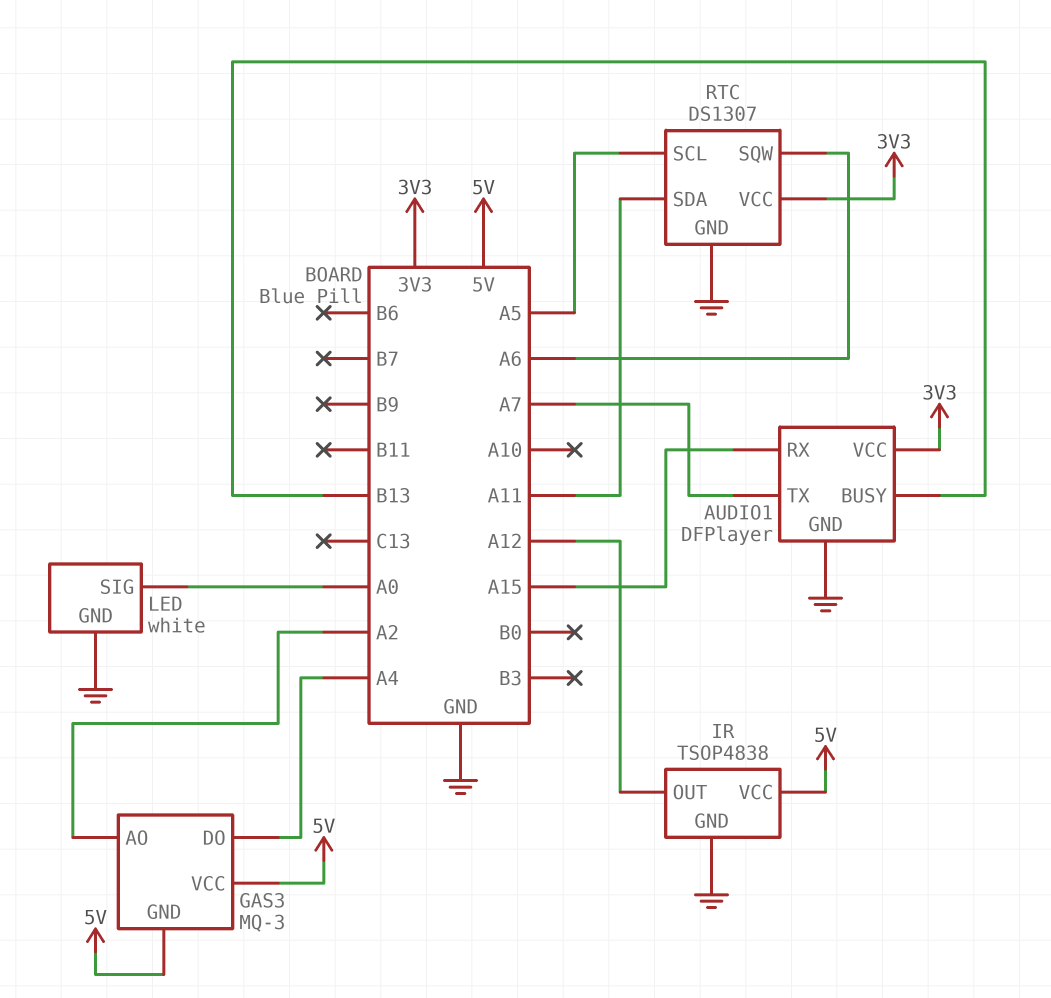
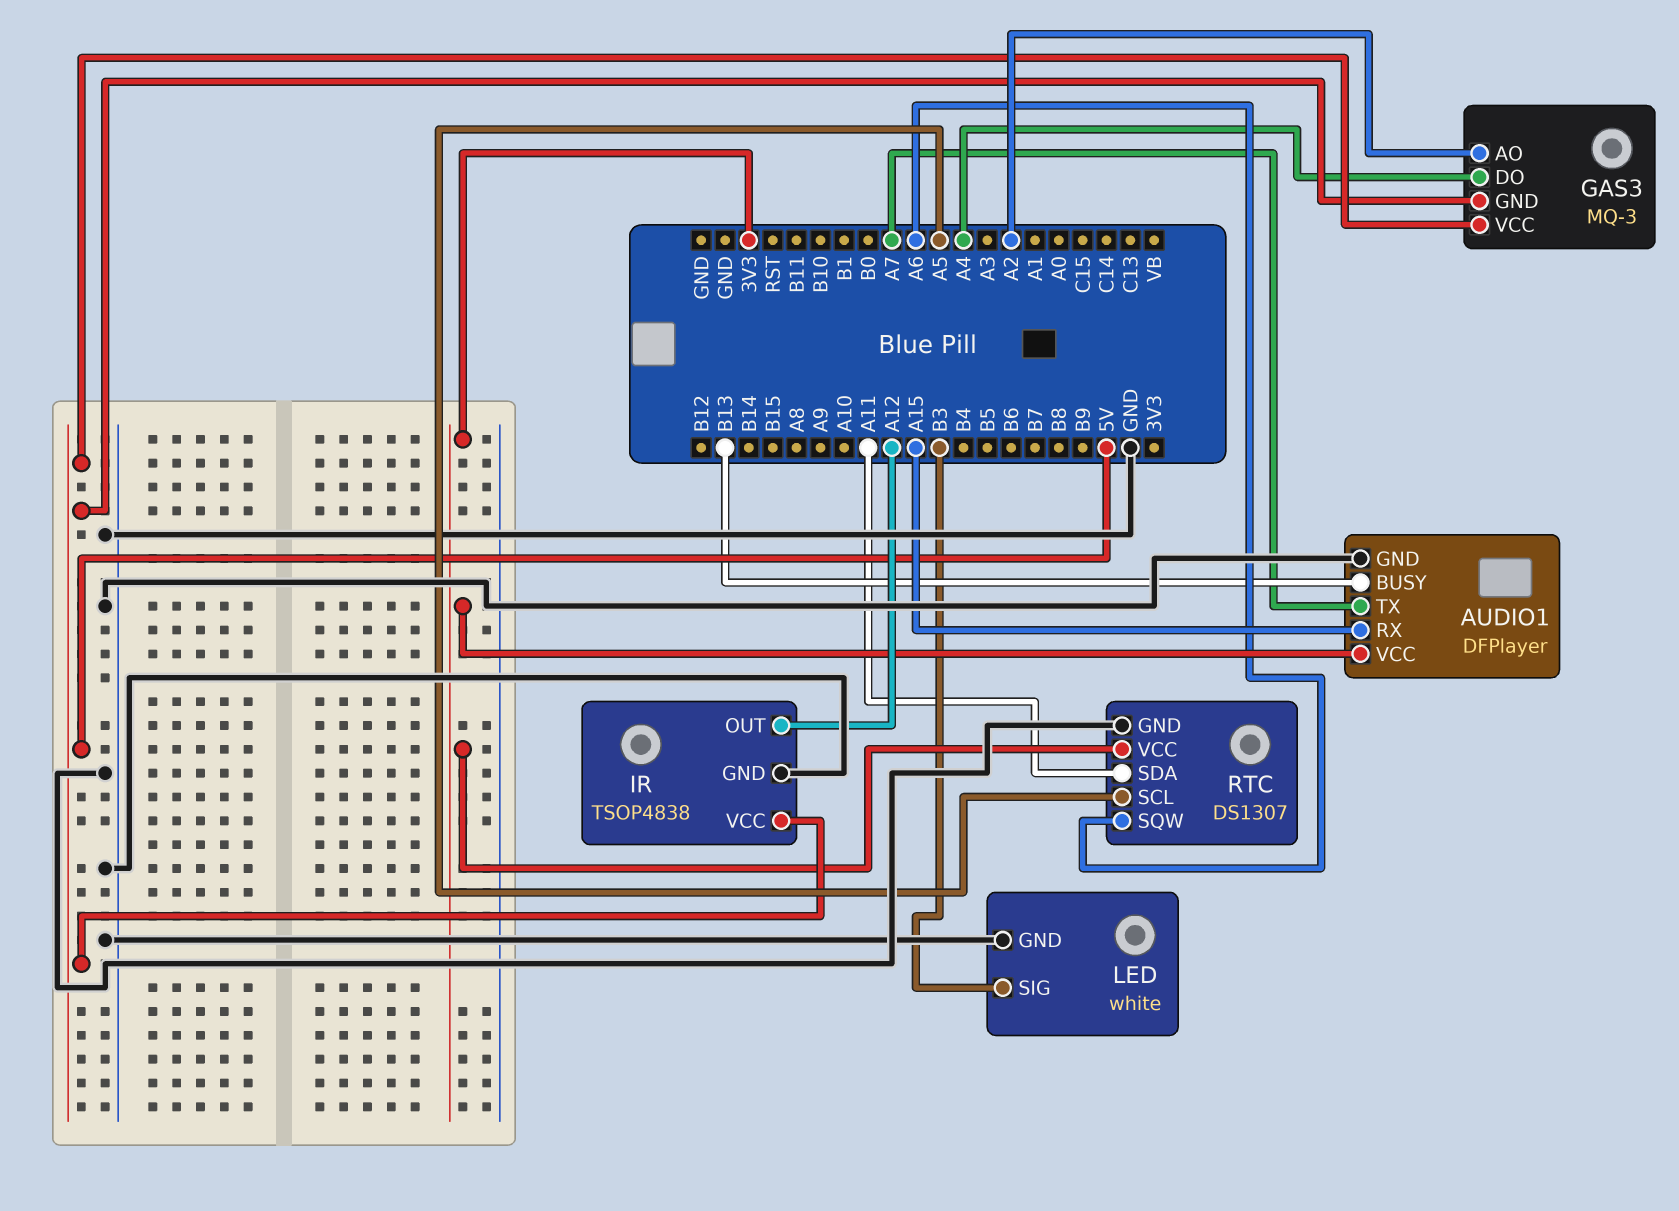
LED pin SIG: A0 -> B3

